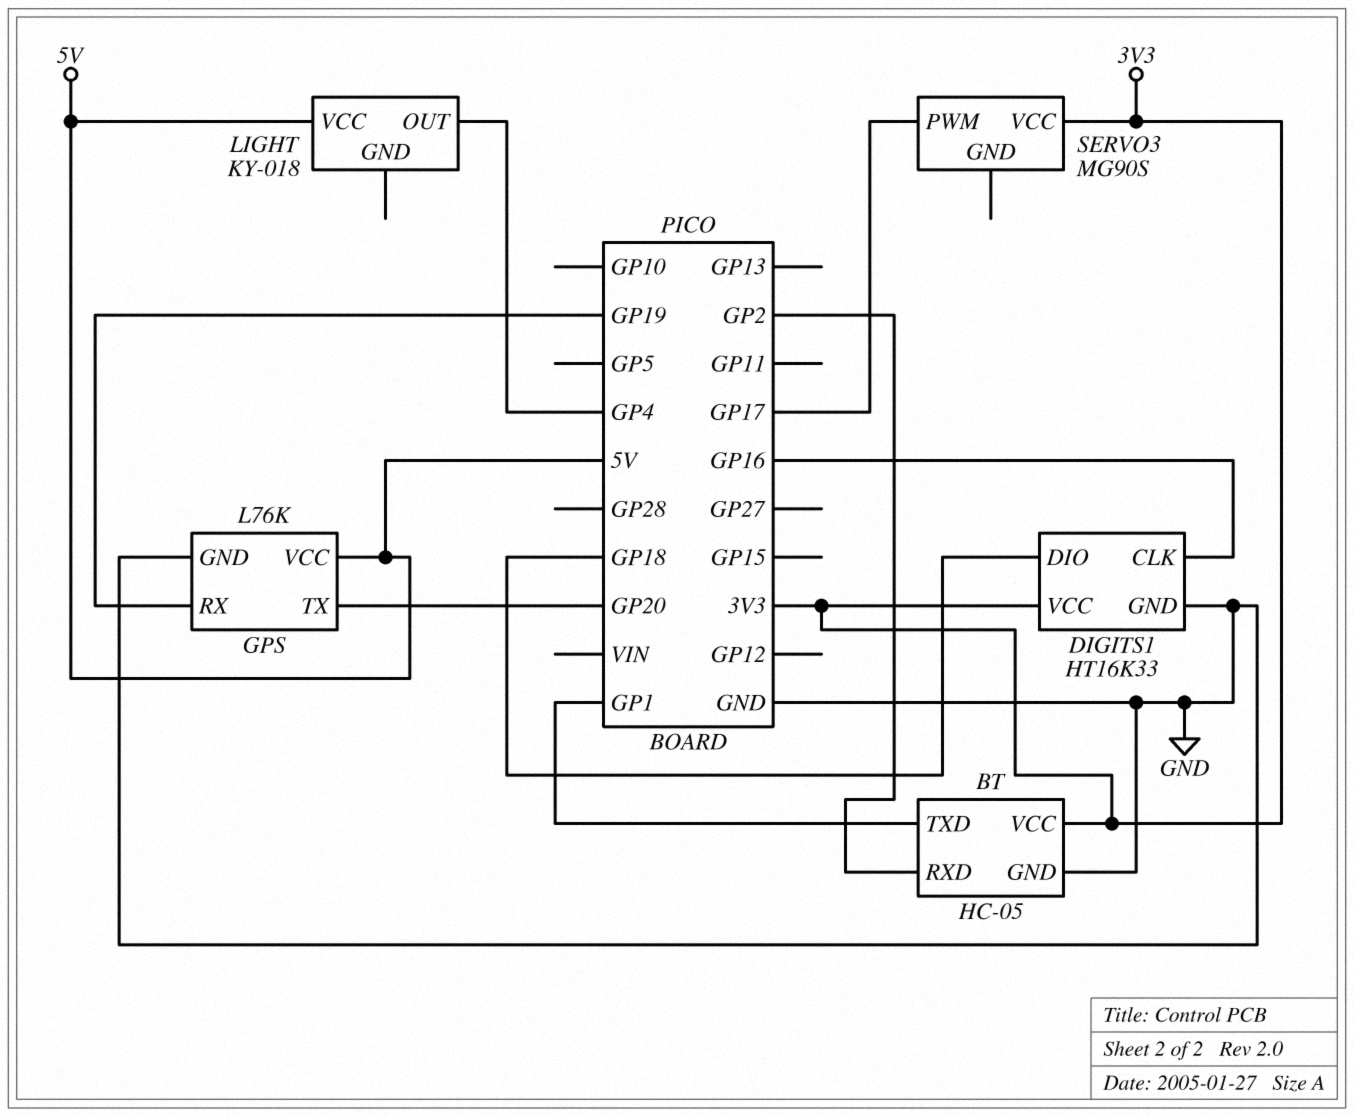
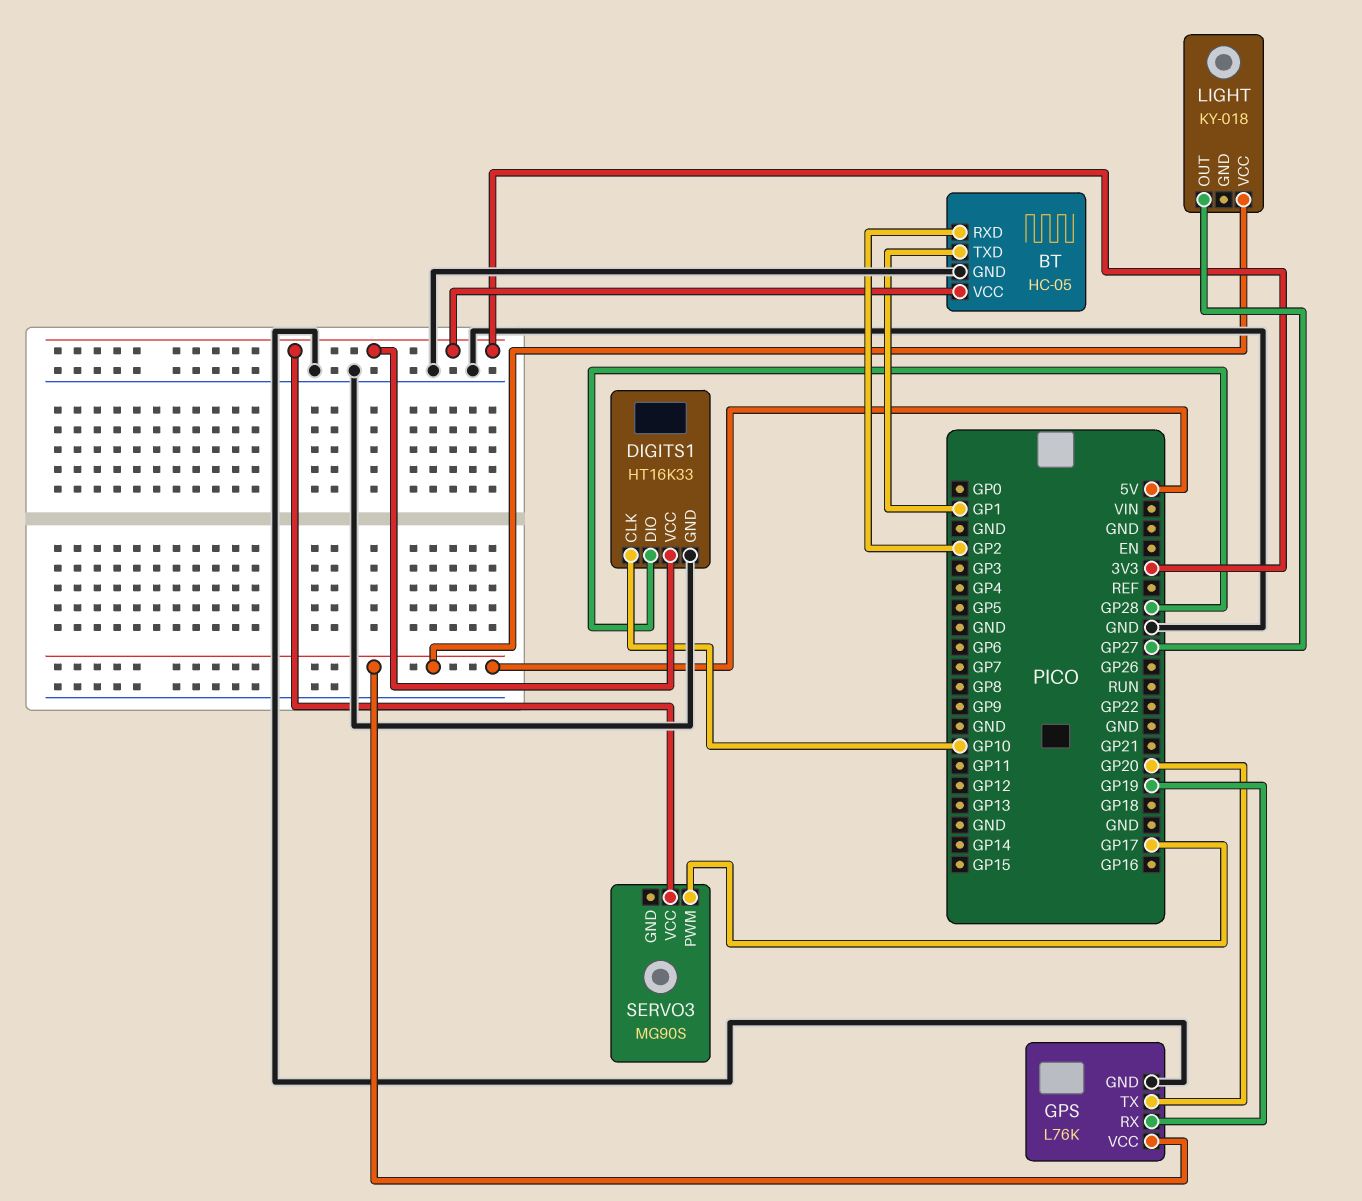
DIGITS1 pin CLK: GP16 -> GP10
DIGITS1 pin DIO: GP18 -> GP28
LIGHT pin OUT: GP4 -> GP27

